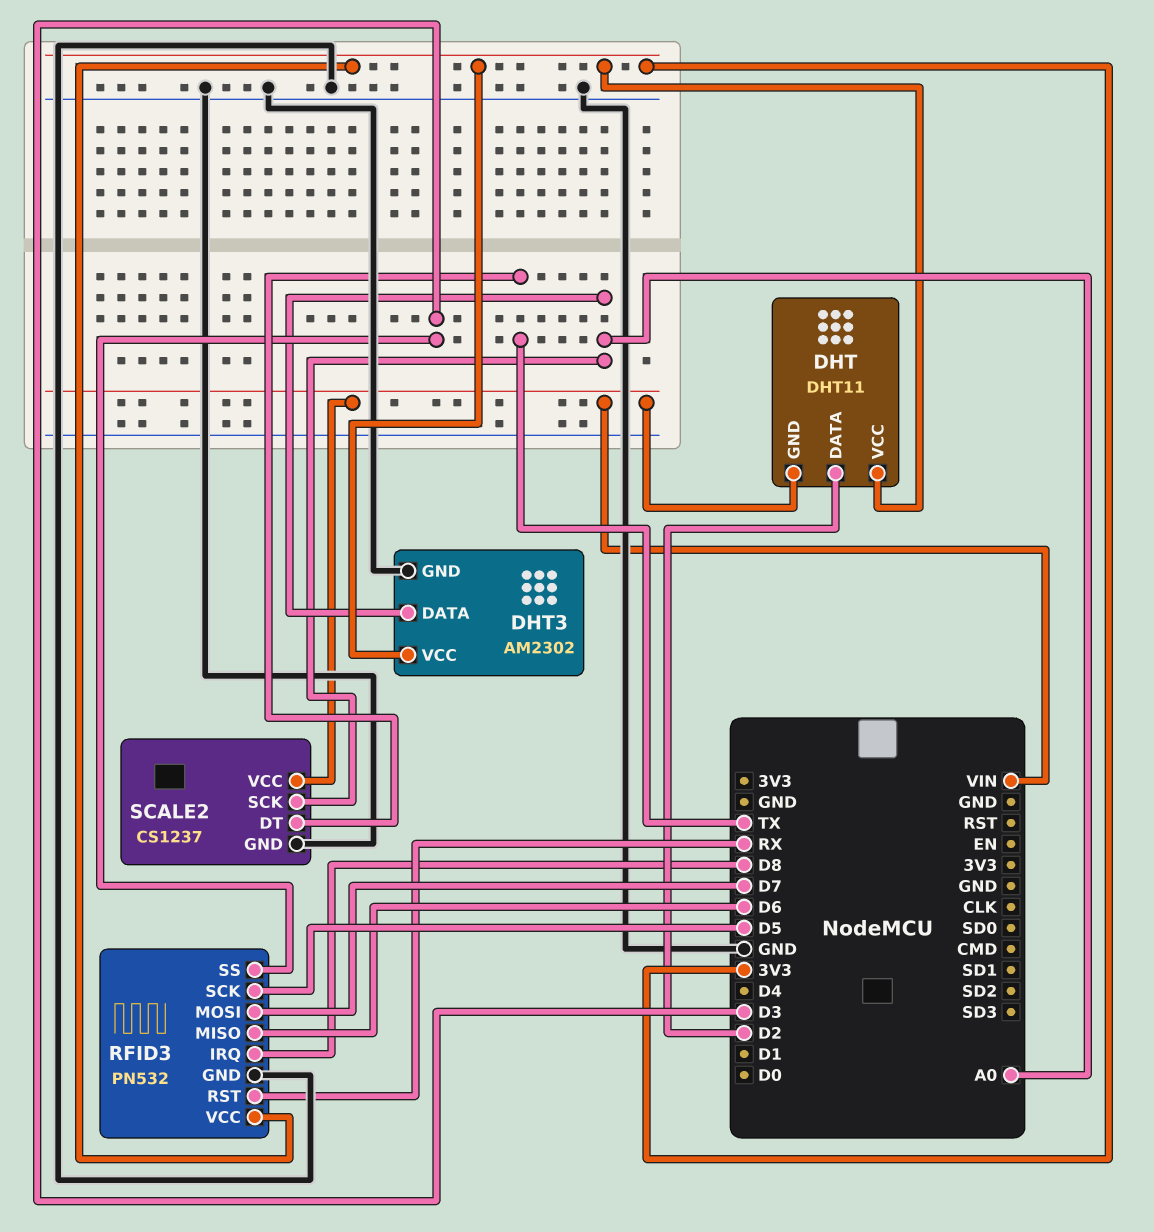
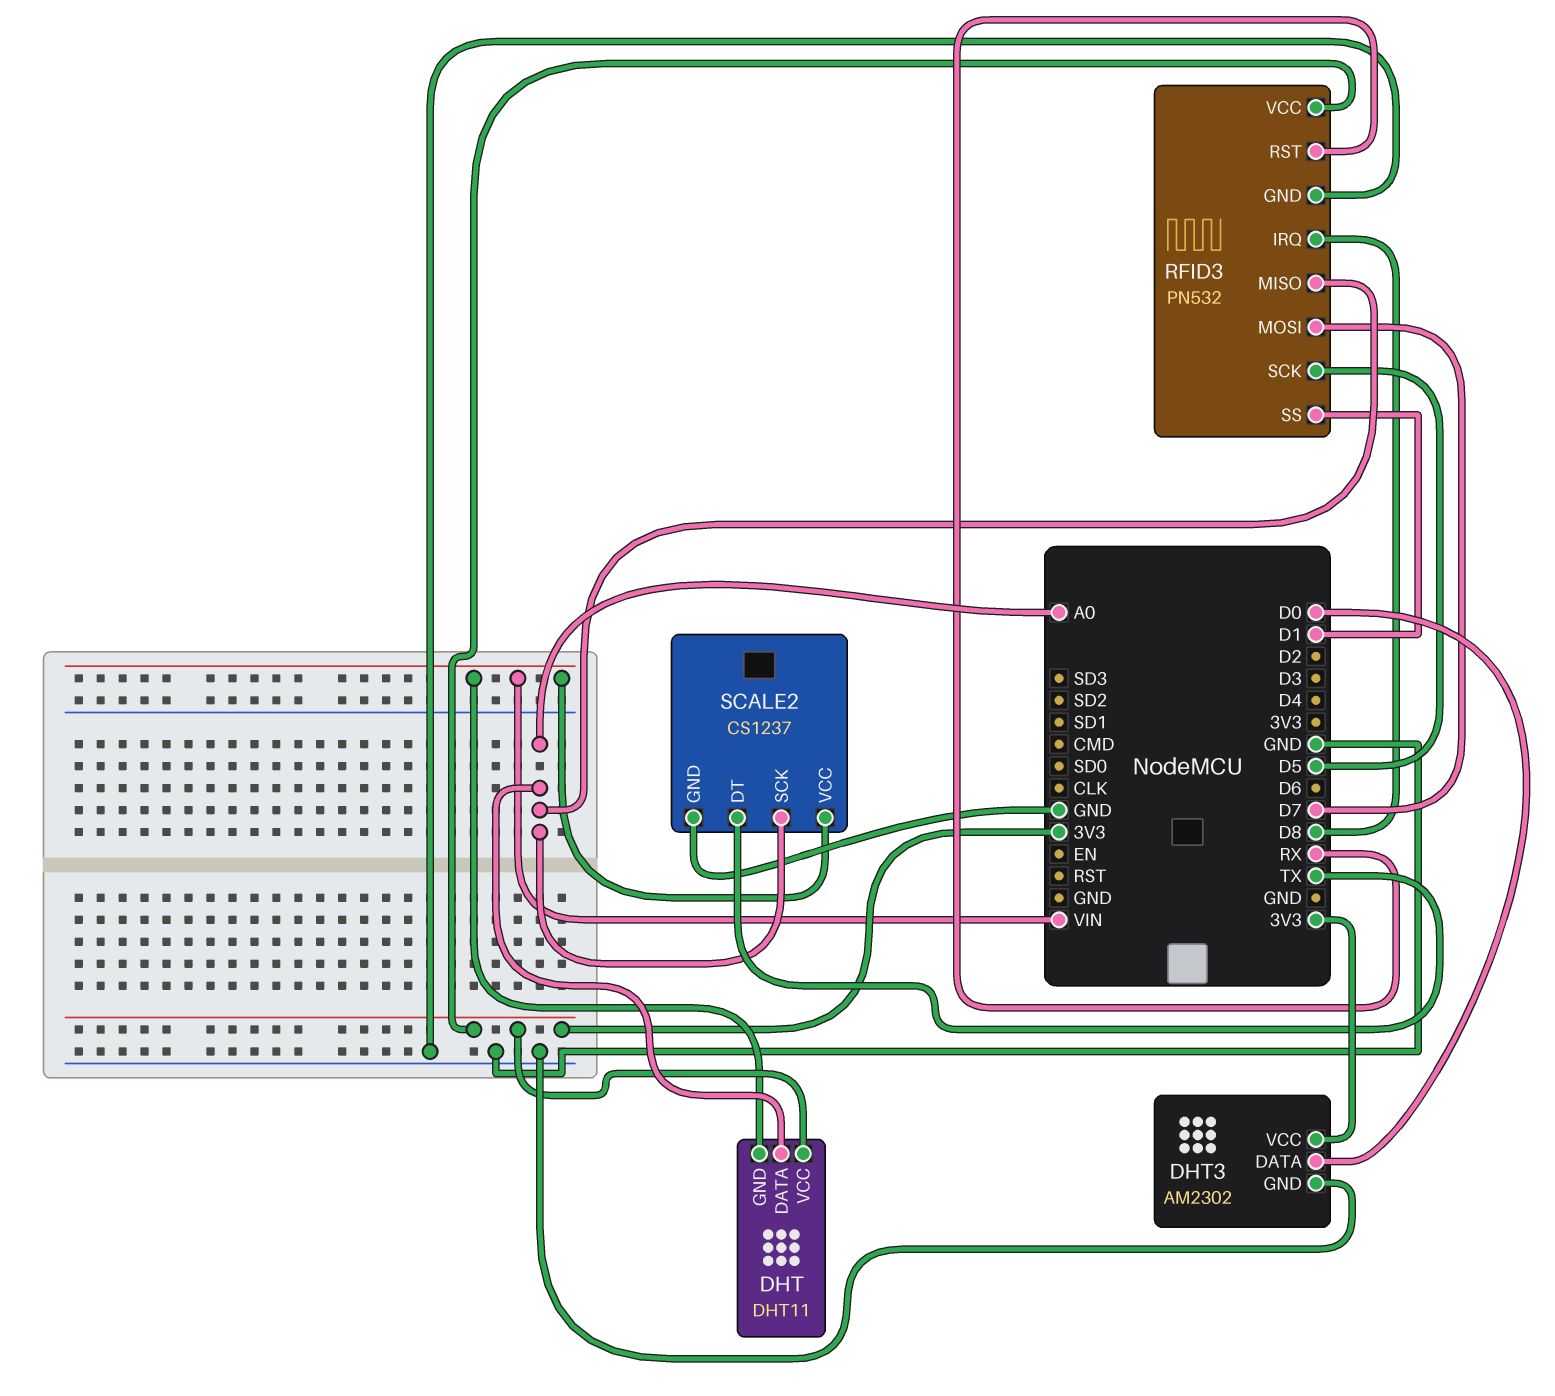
DHT pin DATA: D2 -> A0
DHT3 pin DATA: A0 -> D0
RFID3 pin MISO: D6 -> A0
RFID3 pin SS: D3 -> D1

